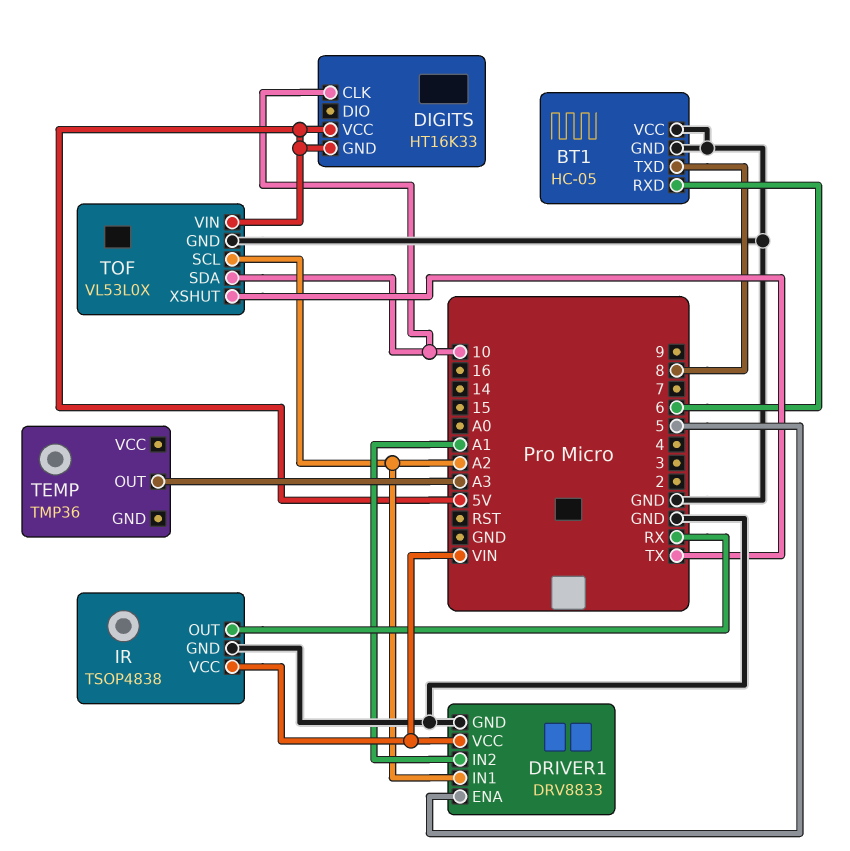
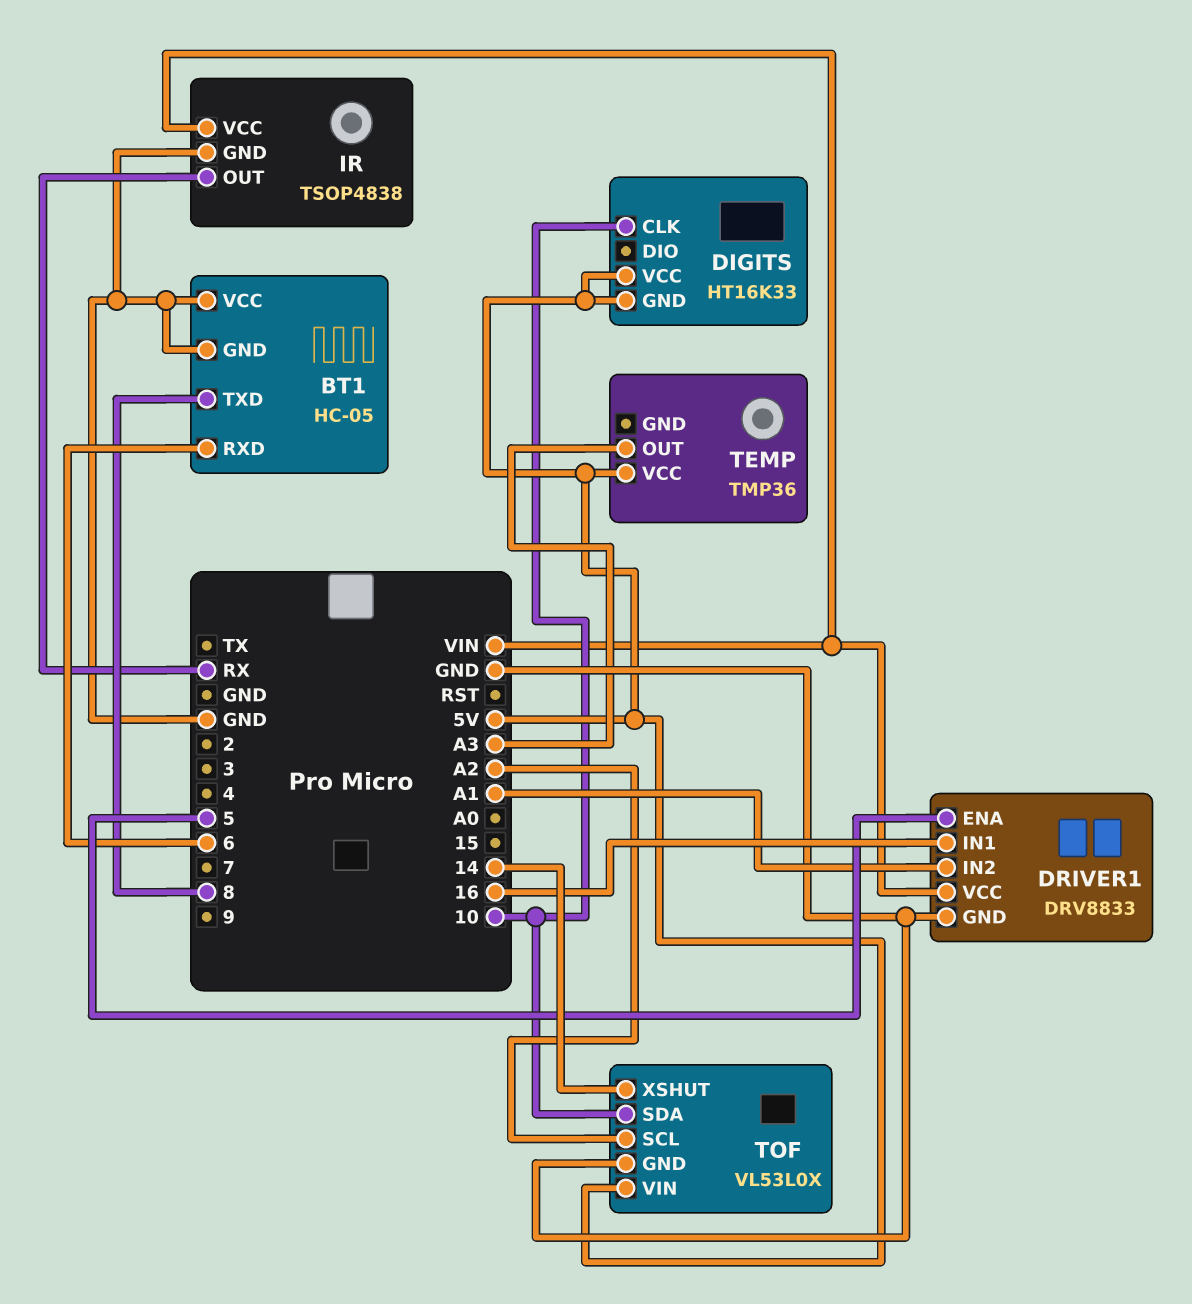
DRIVER1 pin IN1: A2 -> 16
TEMP pin VCC: none -> 5V
TOF pin XSHUT: TX -> 14

